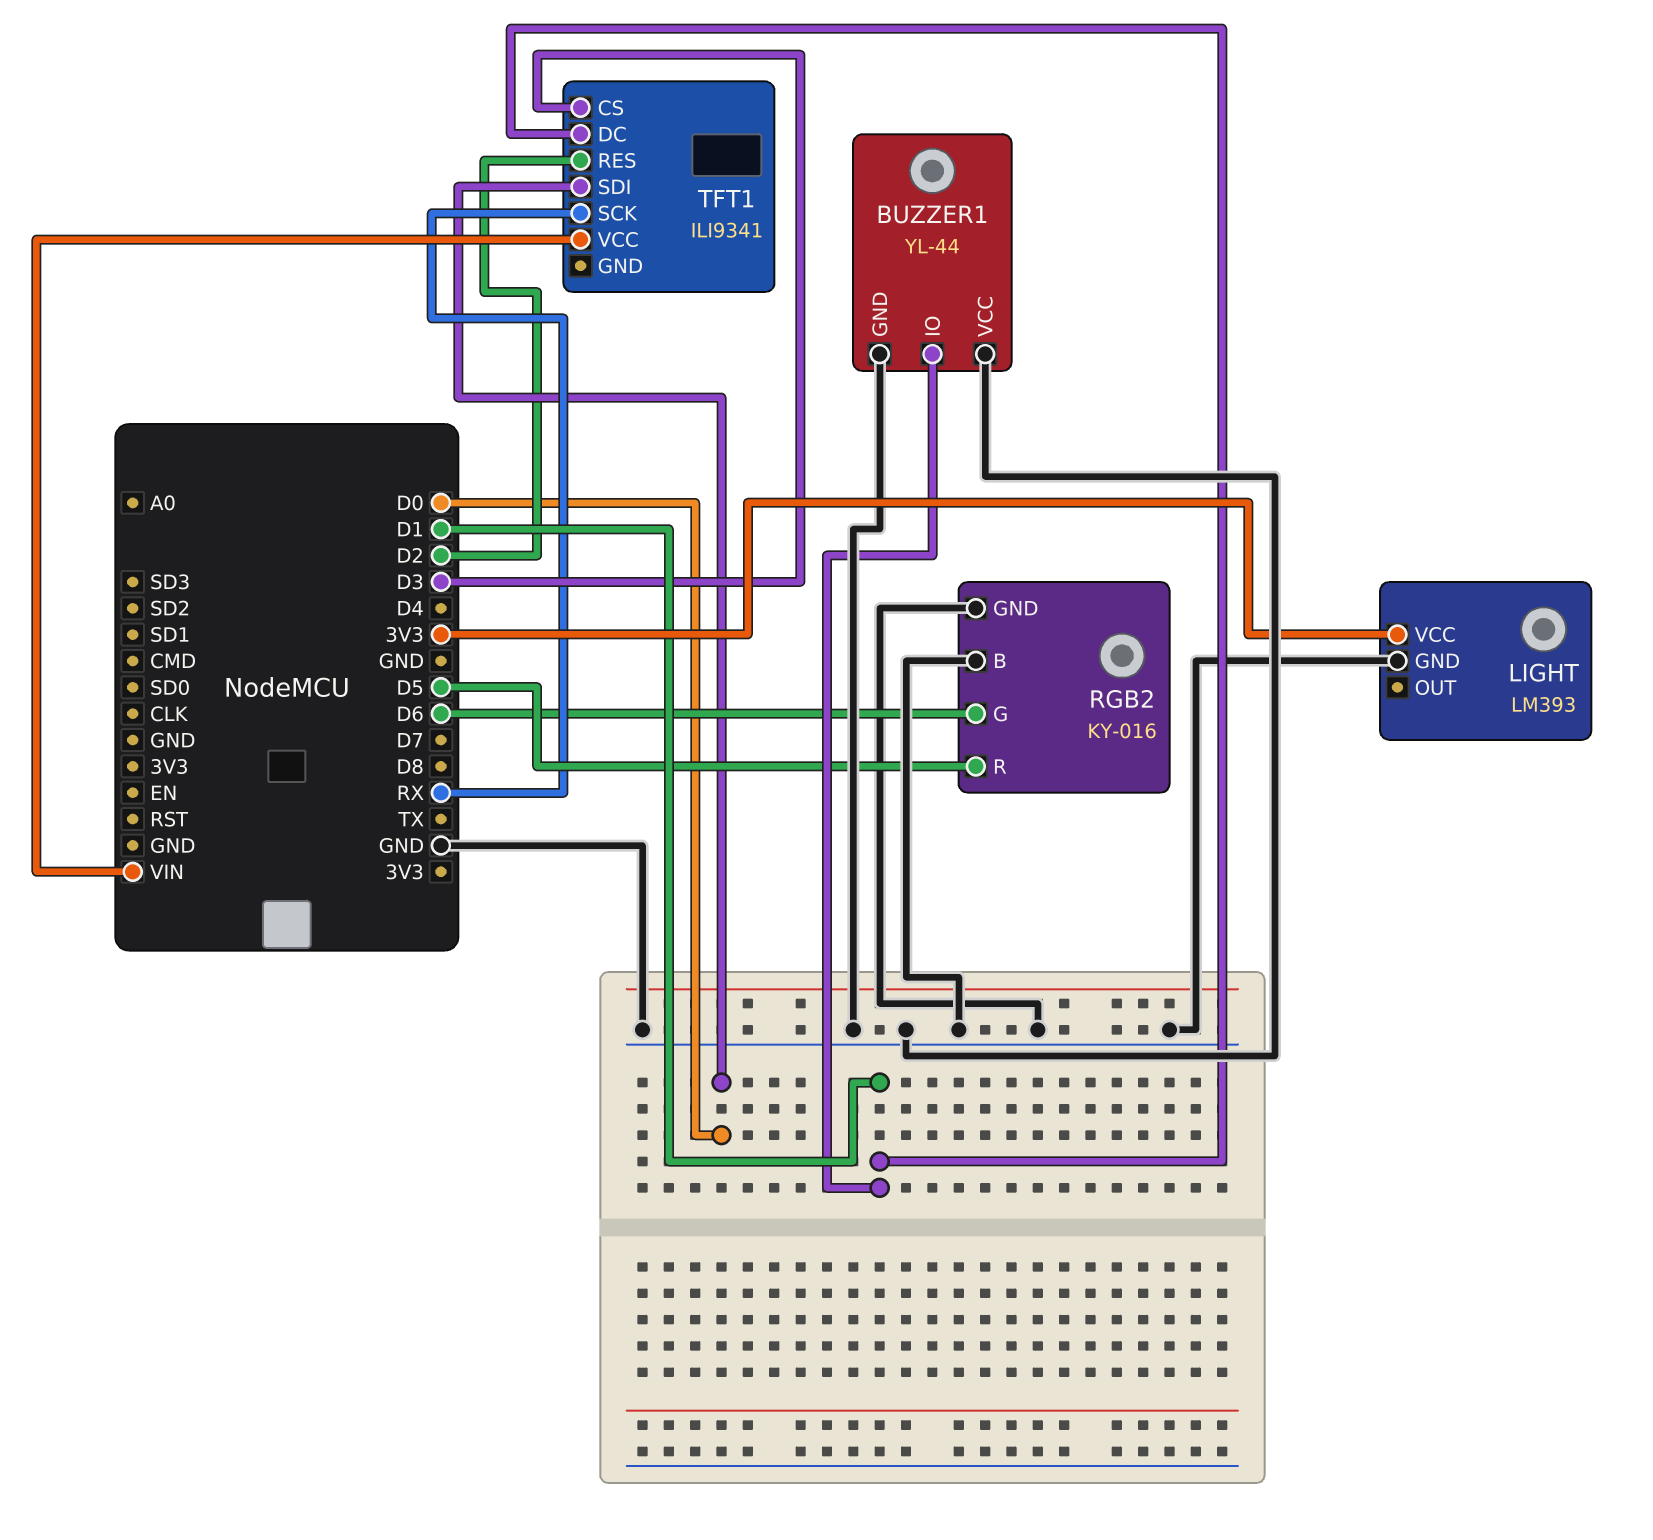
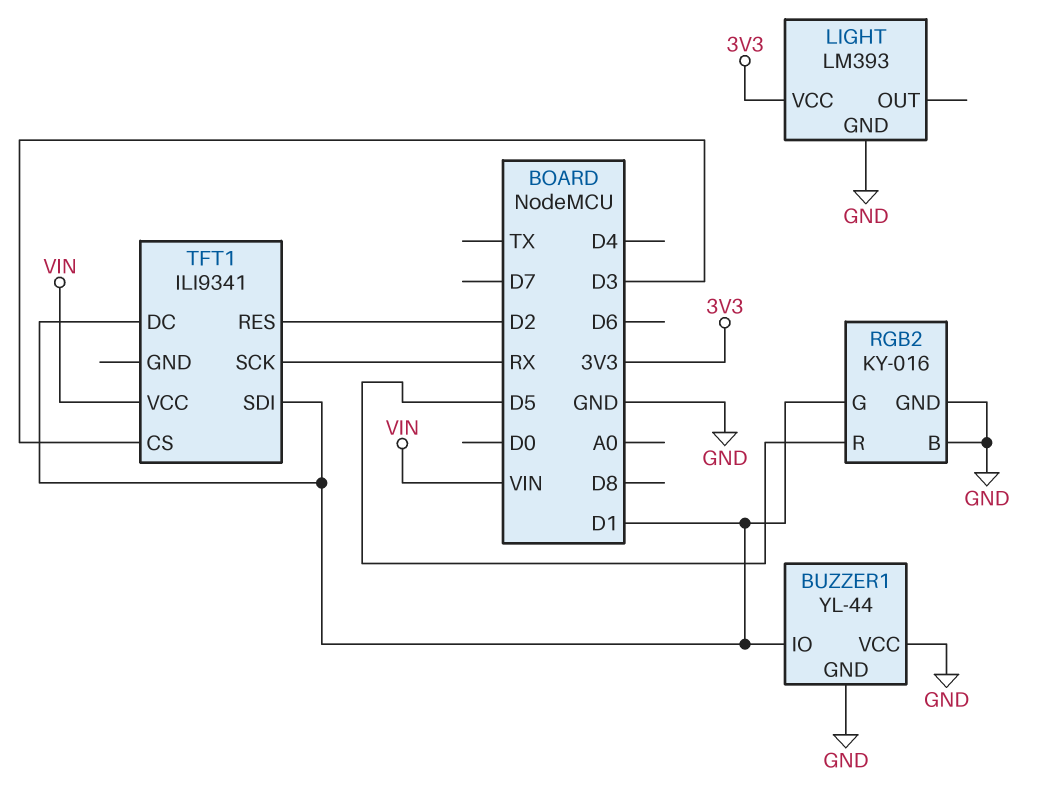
RGB2 pin G: D6 -> D1
TFT1 pin SDI: D0 -> D1

